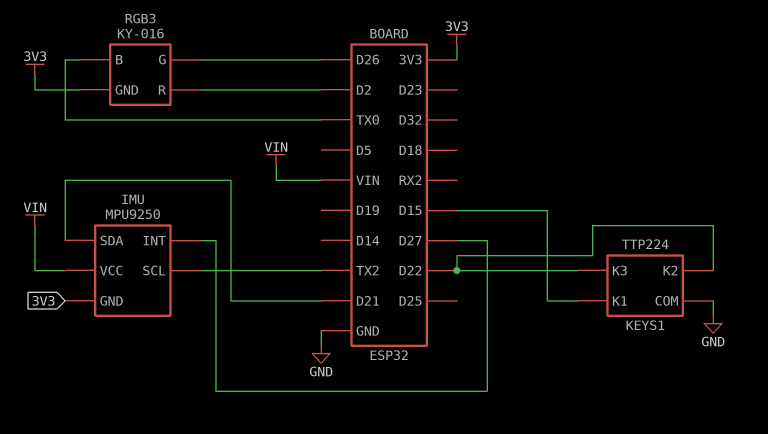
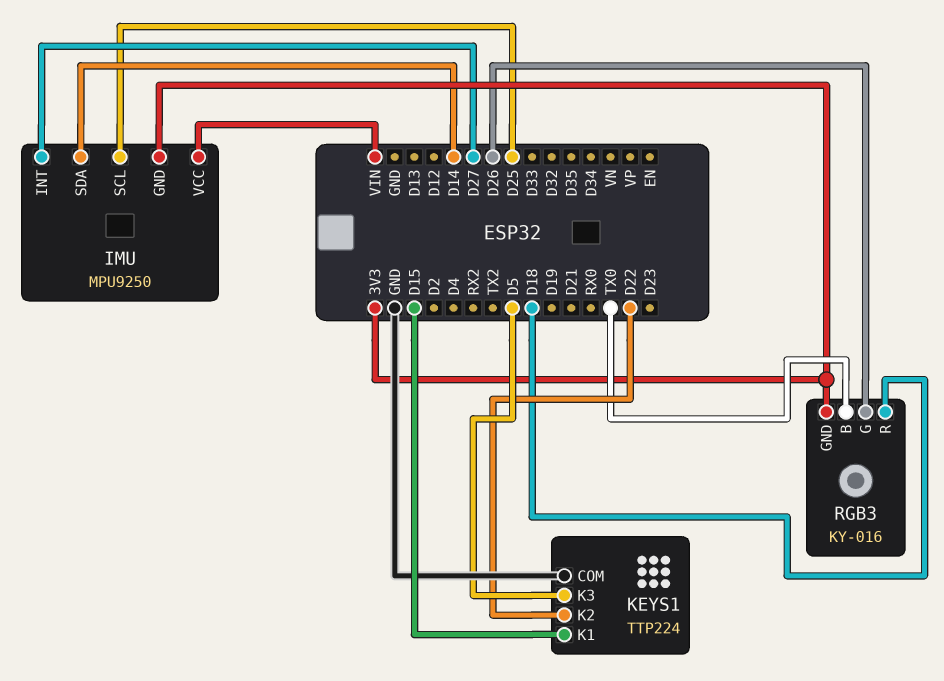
IMU pin SCL: TX2 -> D25
IMU pin SDA: D21 -> D14
KEYS1 pin K3: D22 -> D5
RGB3 pin R: D2 -> D18

